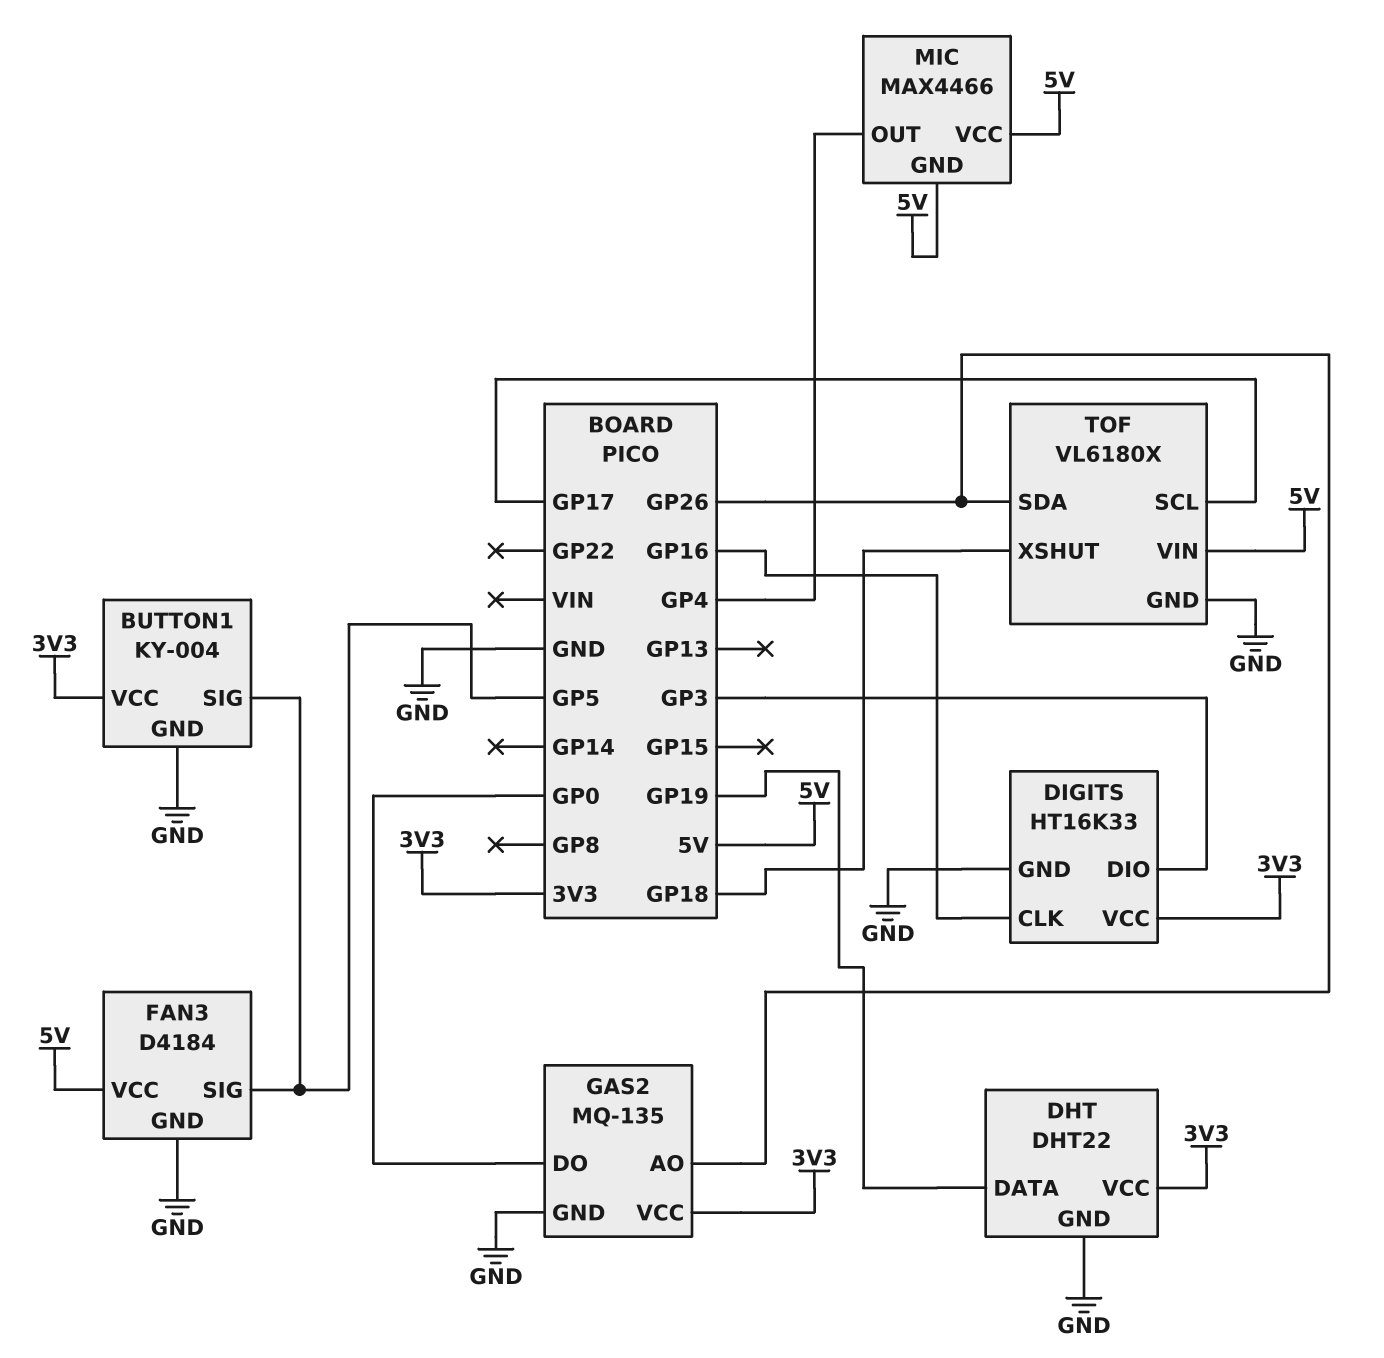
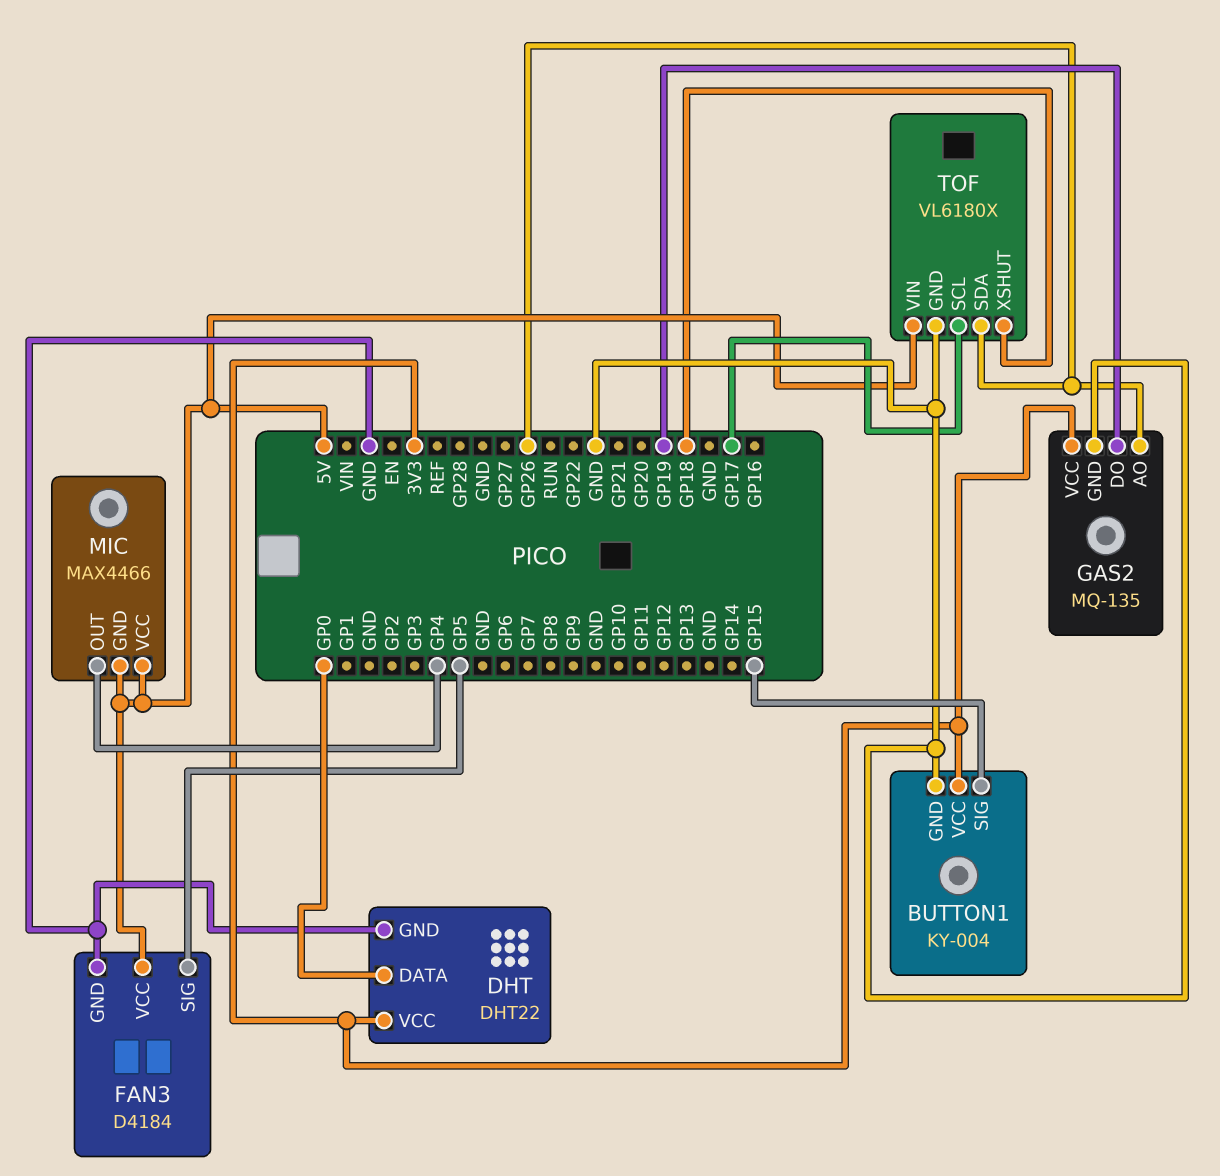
BUTTON1 pin SIG: GP5 -> GP15
DHT pin DATA: GP19 -> GP0
DIGITS: HT16K33 -> none
DIGITS pin CLK: GP16 -> none
DIGITS pin DIO: GP3 -> none
DIGITS pin GND: GND -> none
DIGITS pin VCC: 3V3 -> none
GAS2 pin DO: GP0 -> GP19

